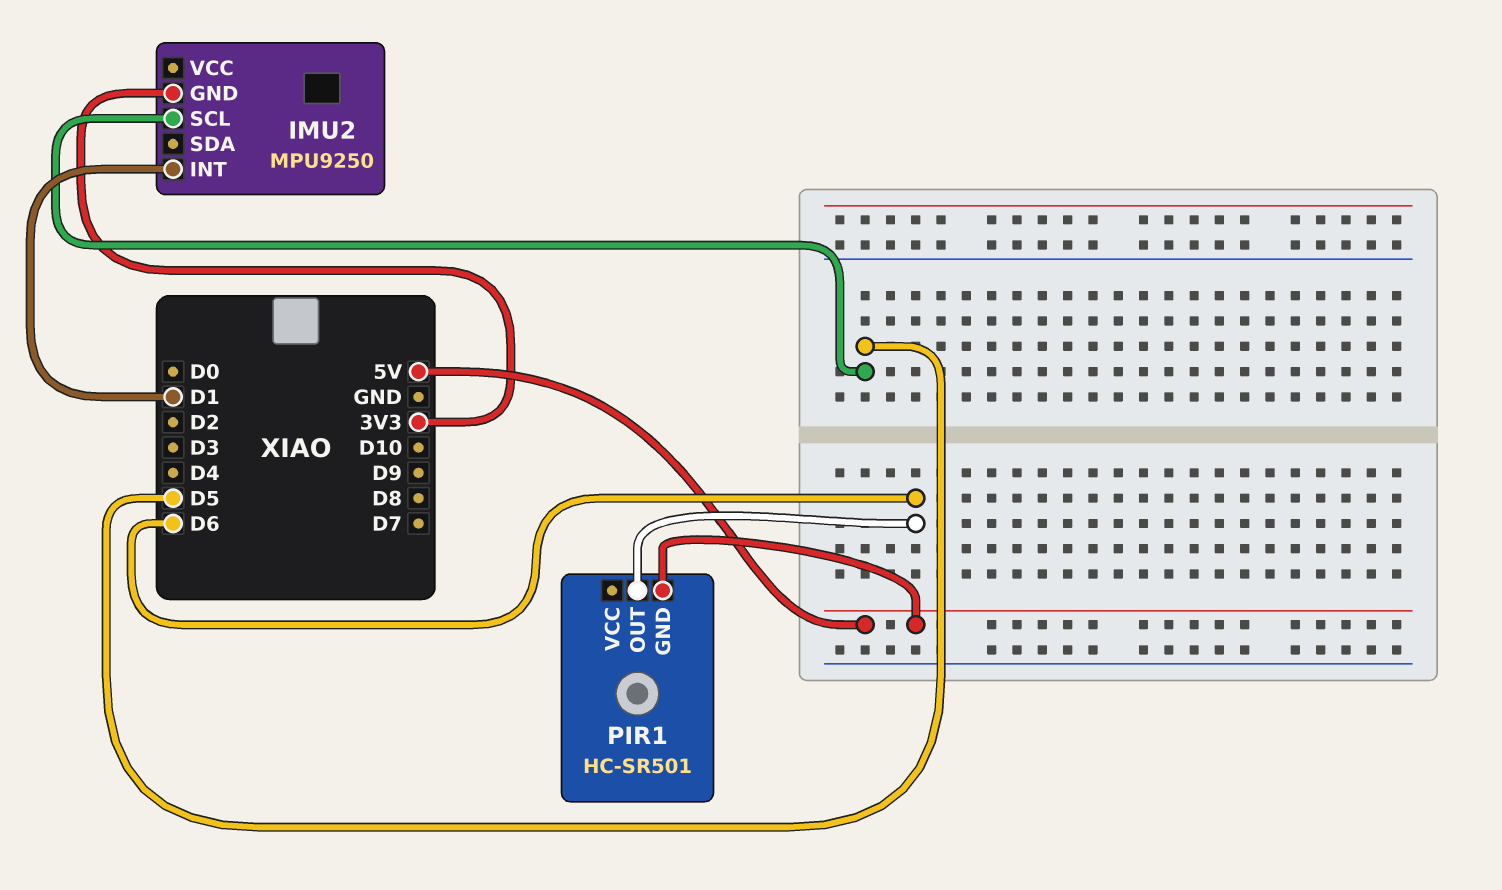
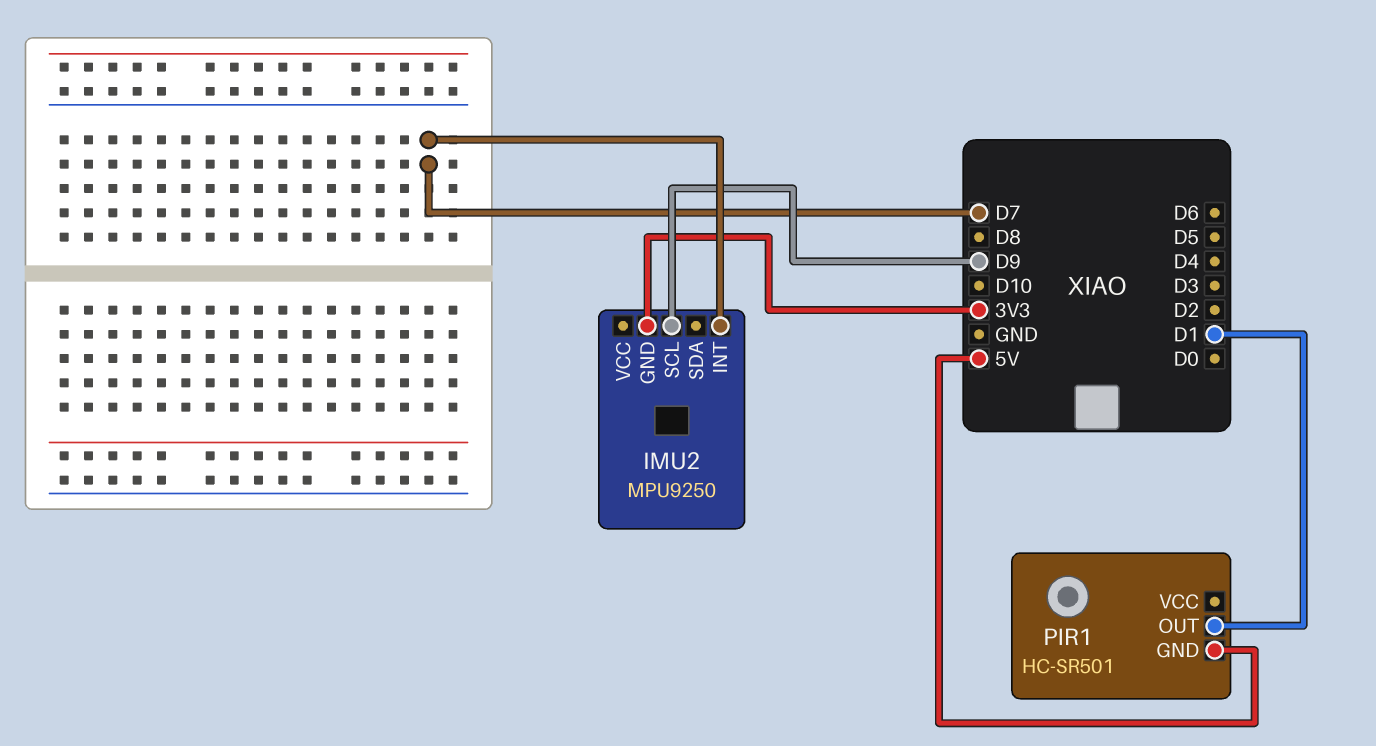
IMU2 pin INT: D1 -> D7
IMU2 pin SCL: D5 -> D9
PIR1 pin OUT: D6 -> D1

